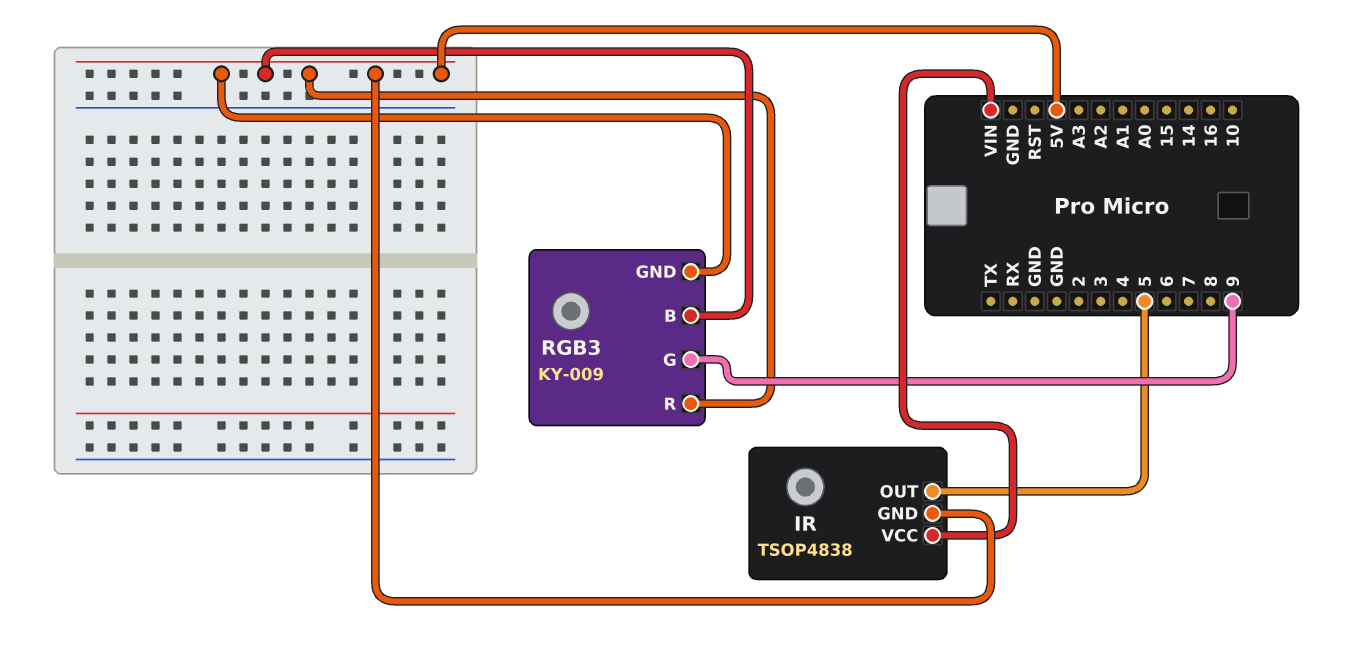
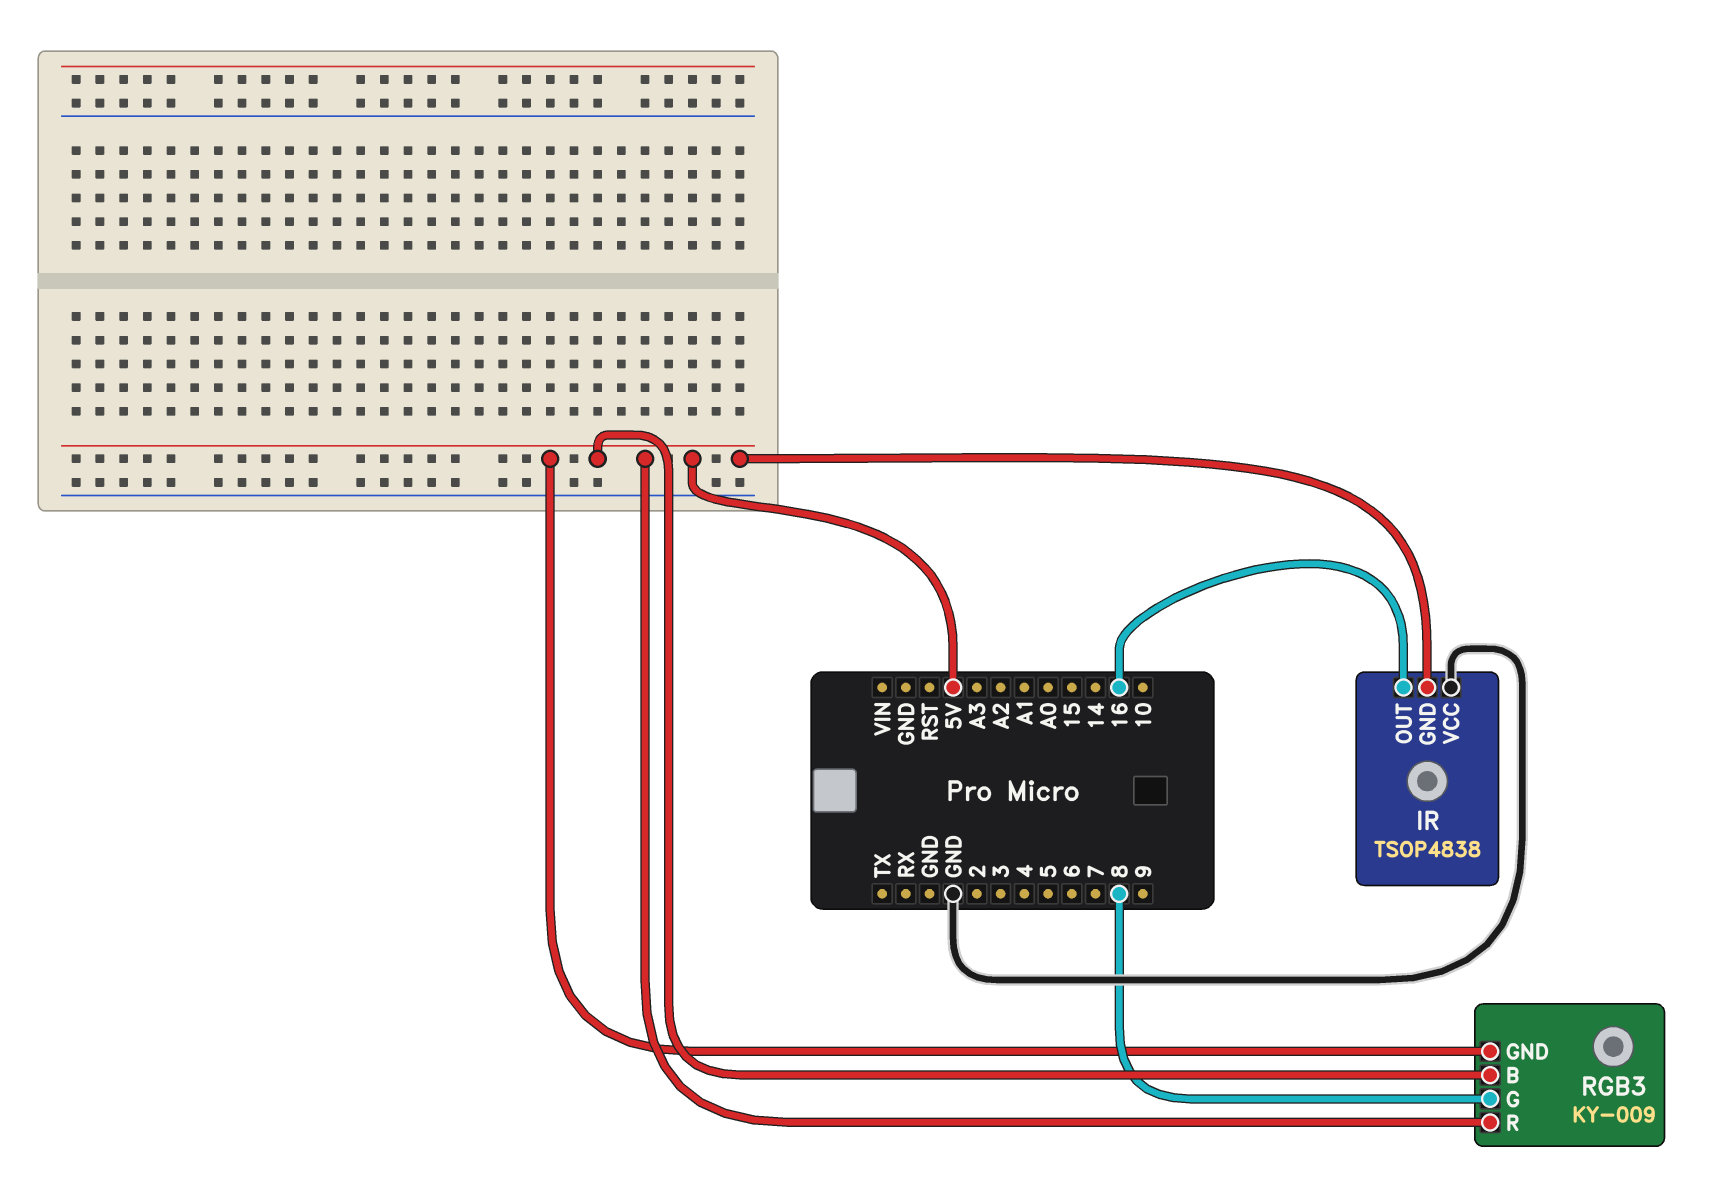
IR pin OUT: 5 -> 16
IR pin VCC: VIN -> GND
RGB3 pin G: 9 -> 8

